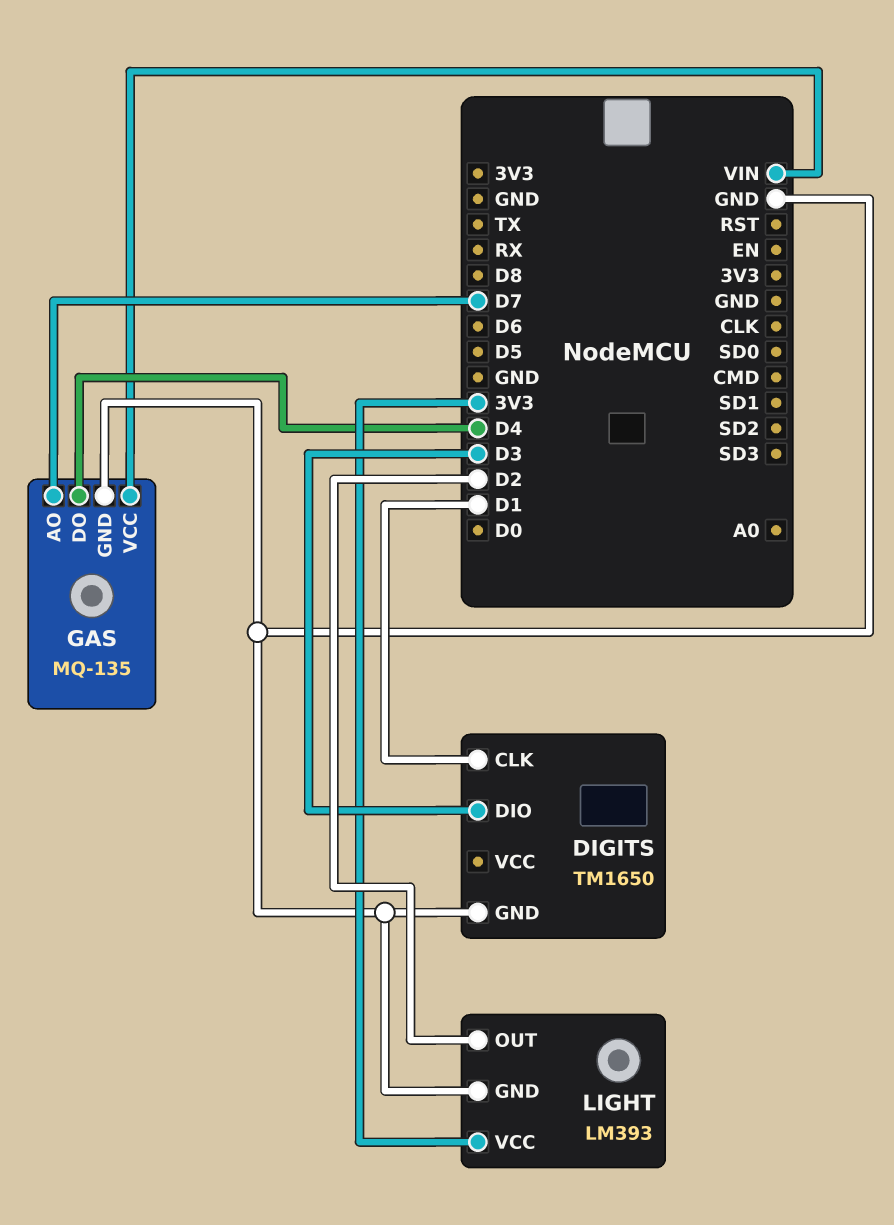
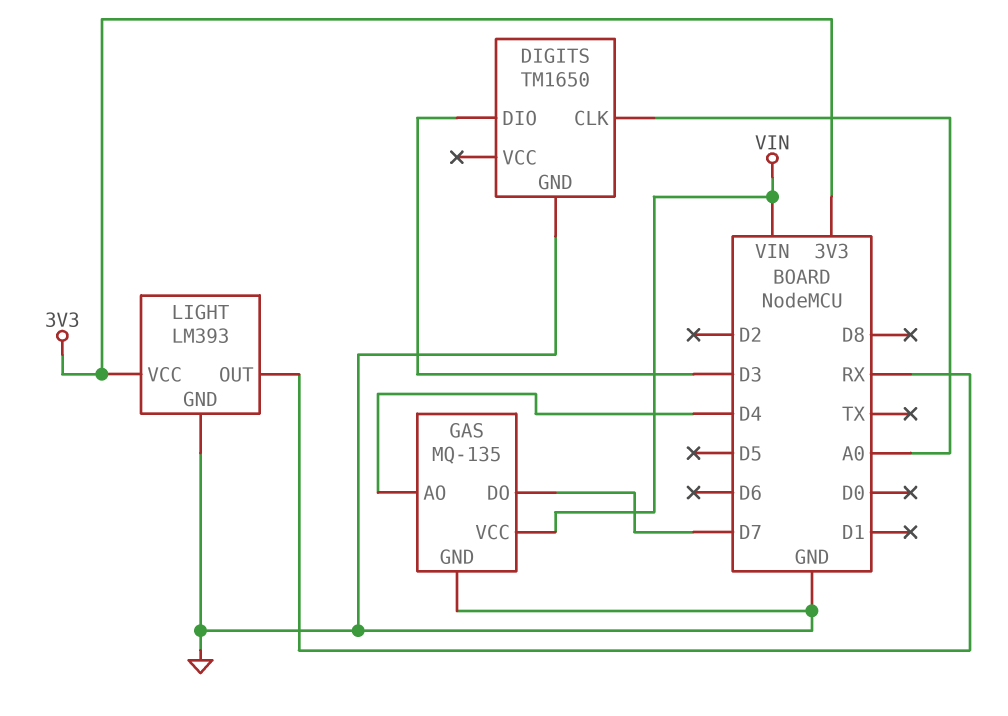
DIGITS pin CLK: D1 -> A0
GAS pin AO: D7 -> D4
GAS pin DO: D4 -> D7
LIGHT pin OUT: D2 -> RX

